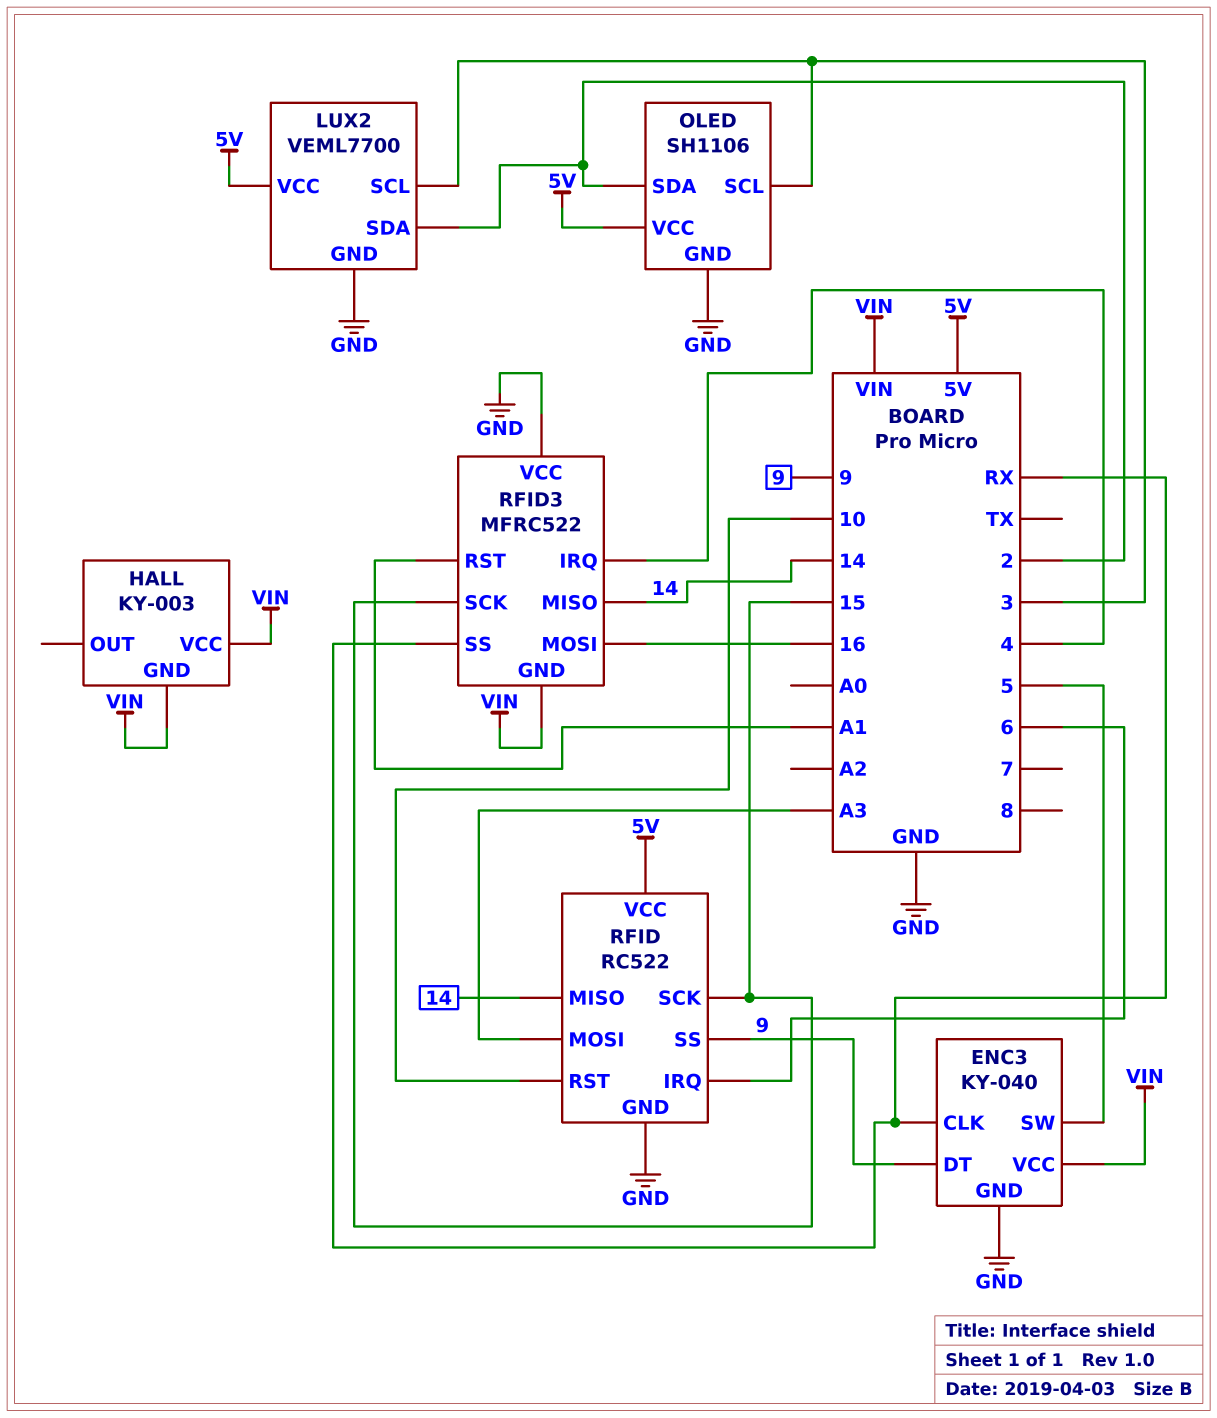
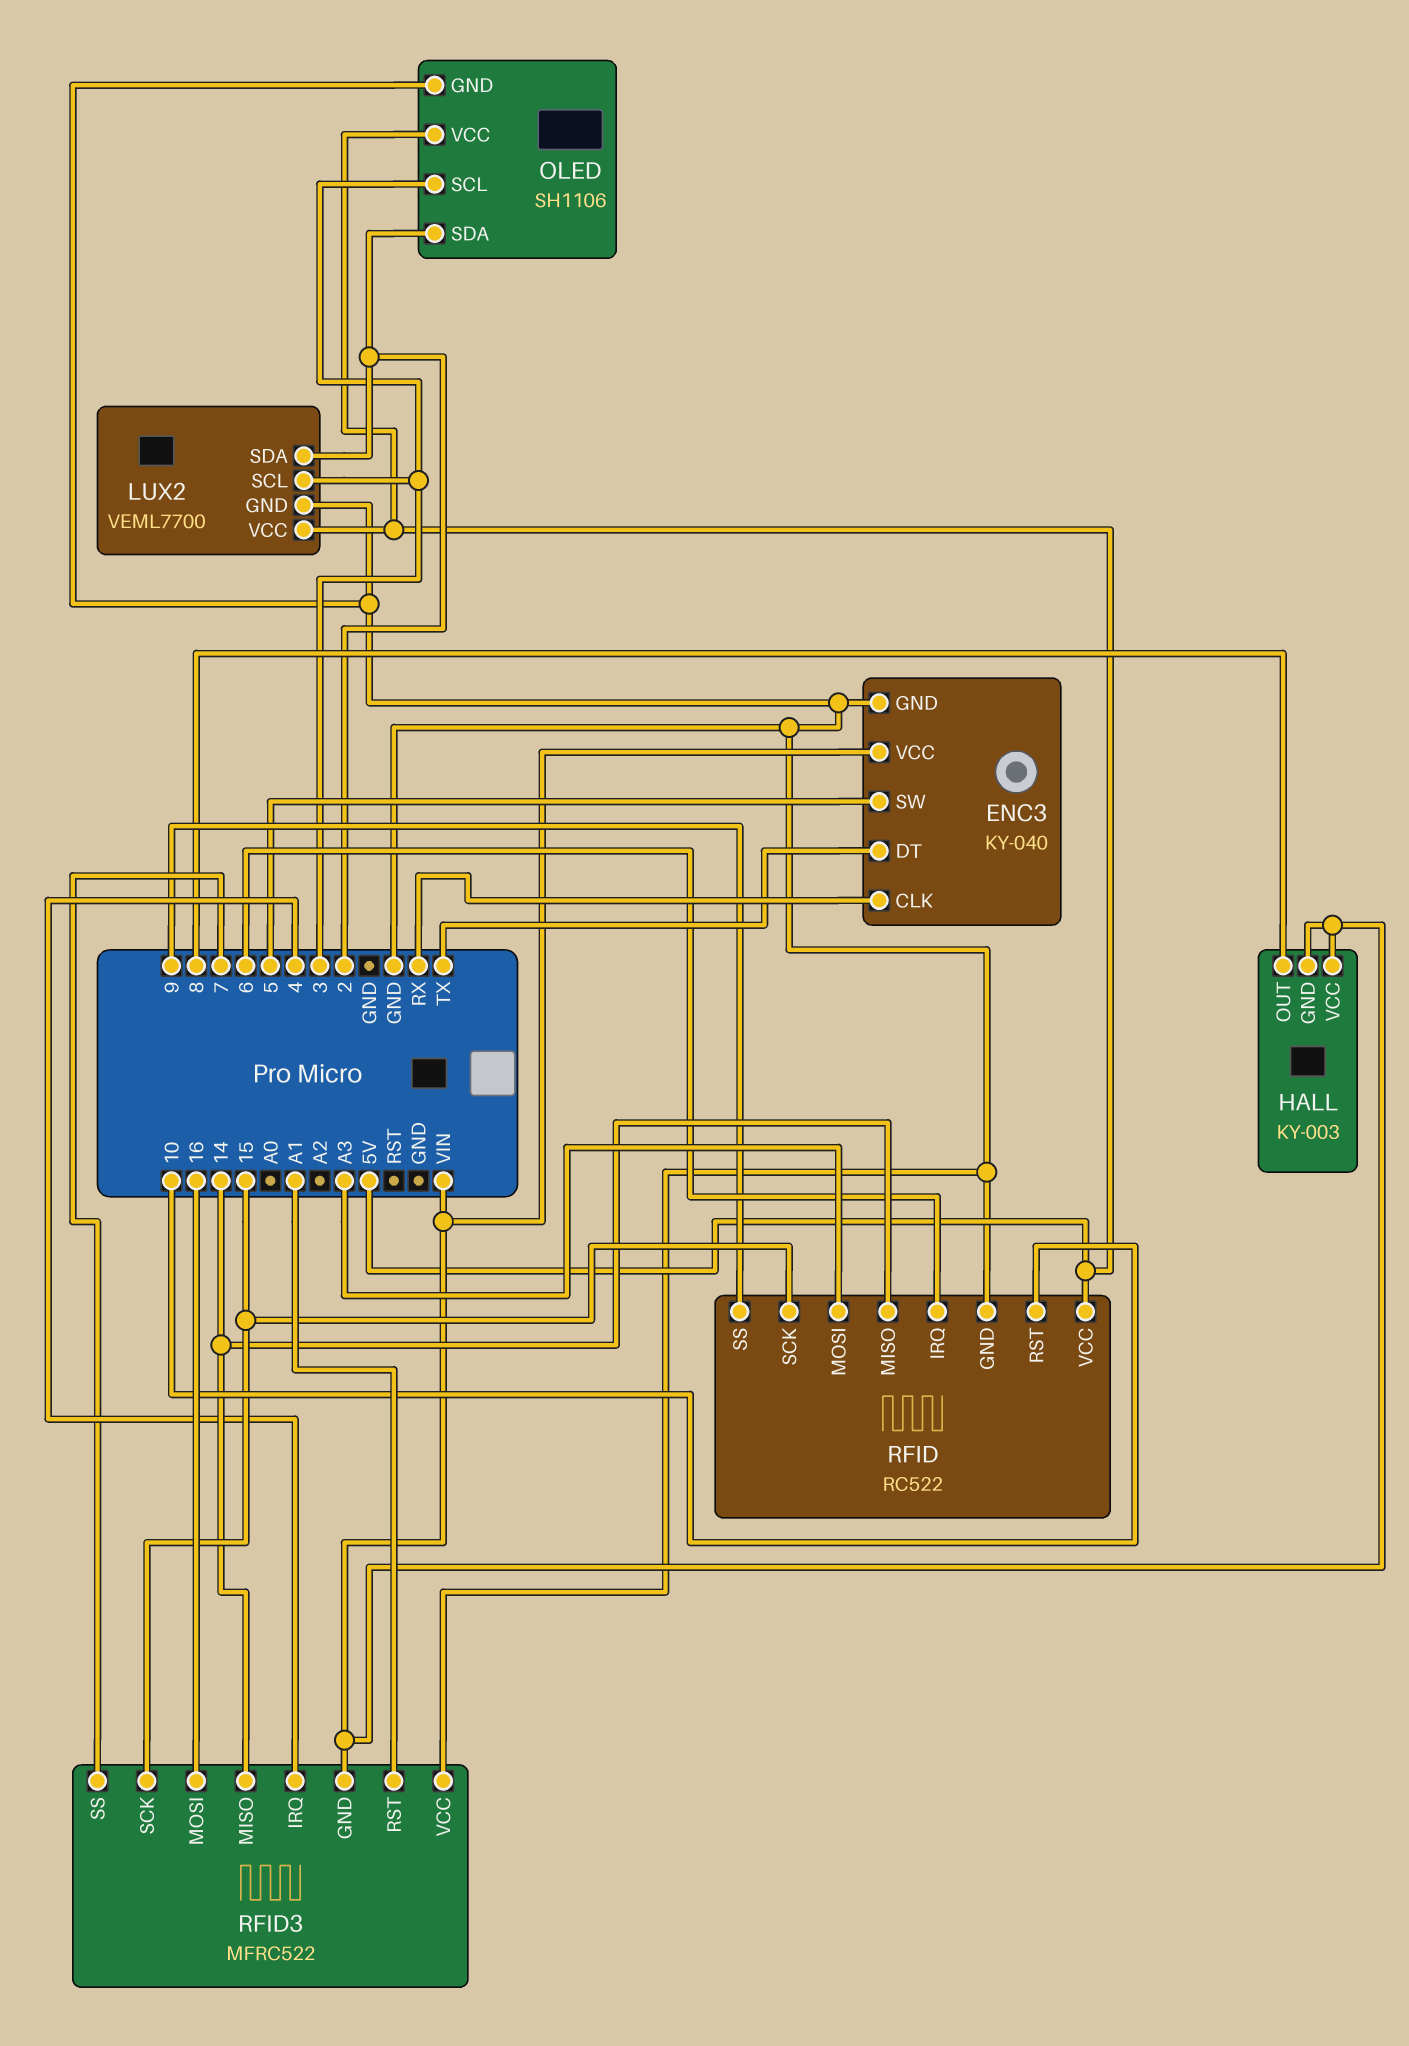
ENC3 pin DT: 9 -> TX
HALL pin OUT: none -> 8
RFID3 pin SS: RX -> 7

